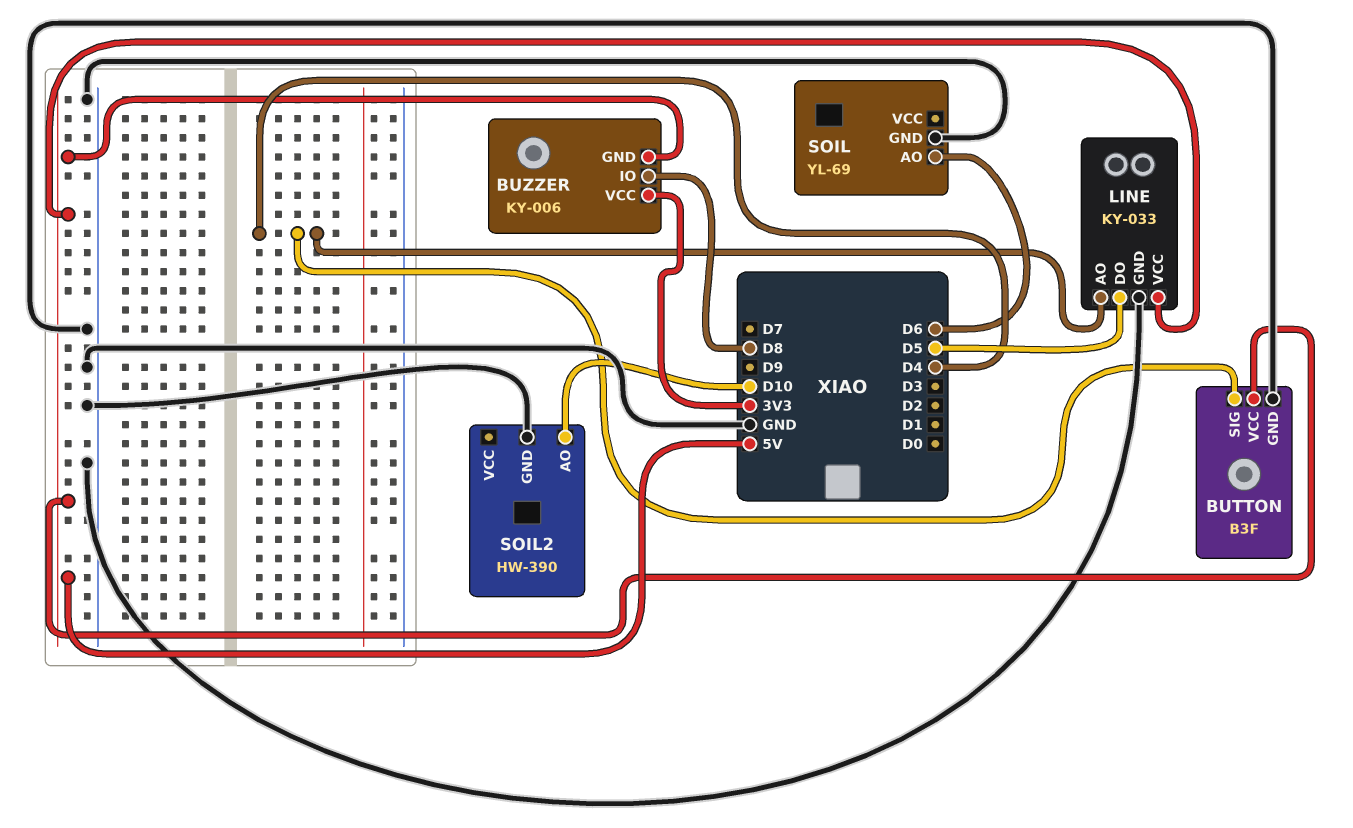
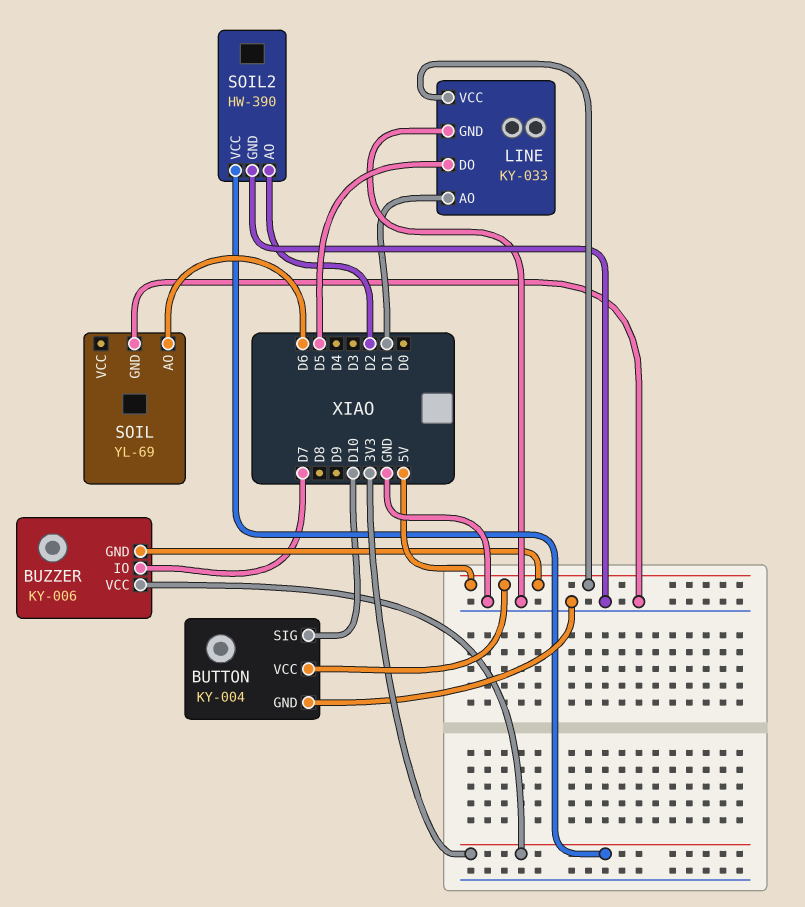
BUTTON: B3F -> KY-004
BUTTON pin SIG: D4 -> D10
BUZZER pin IO: D8 -> D7
LINE pin AO: D4 -> D1
SOIL2 pin AO: D10 -> D2
SOIL2 pin VCC: none -> 3V3

